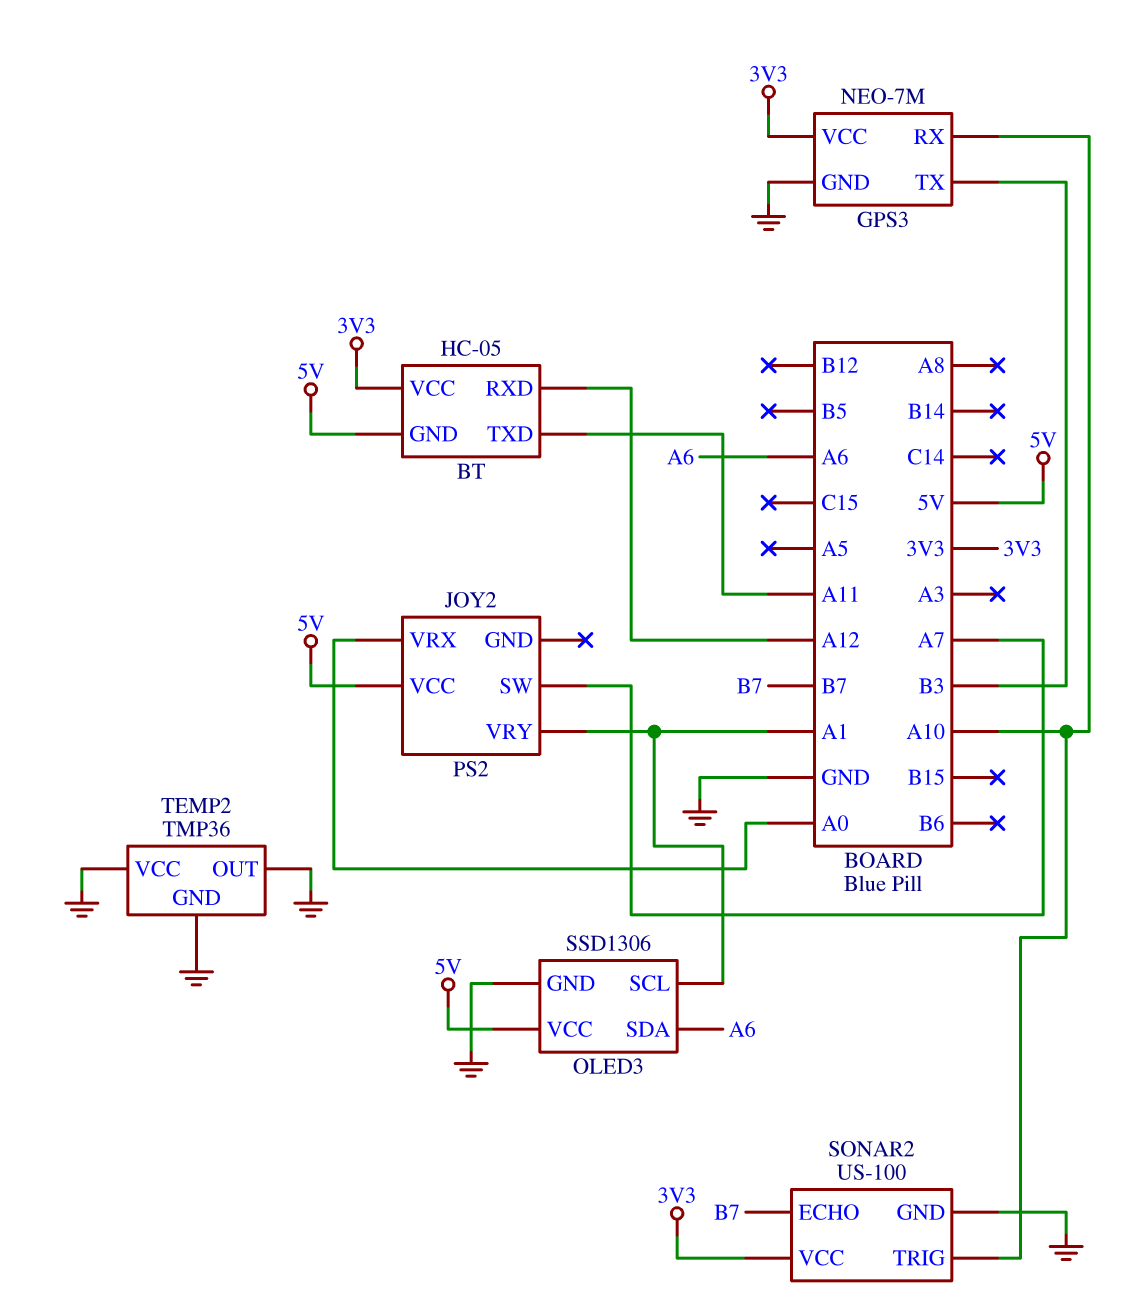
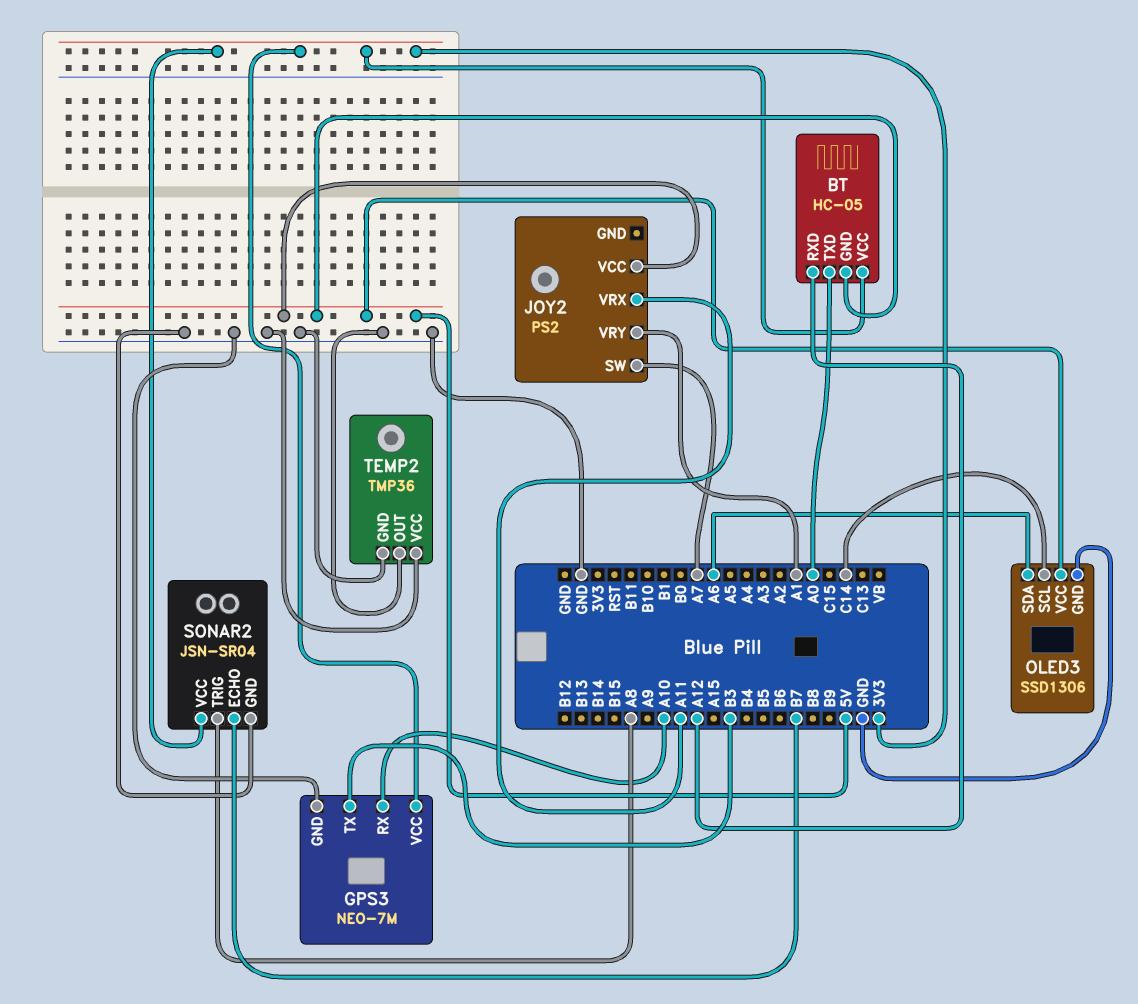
BT pin TXD: A11 -> A0
JOY2 pin VRX: A0 -> A11
OLED3 pin SCL: A1 -> C14
SONAR2: US-100 -> JSN-SR04
SONAR2 pin TRIG: A10 -> A8

